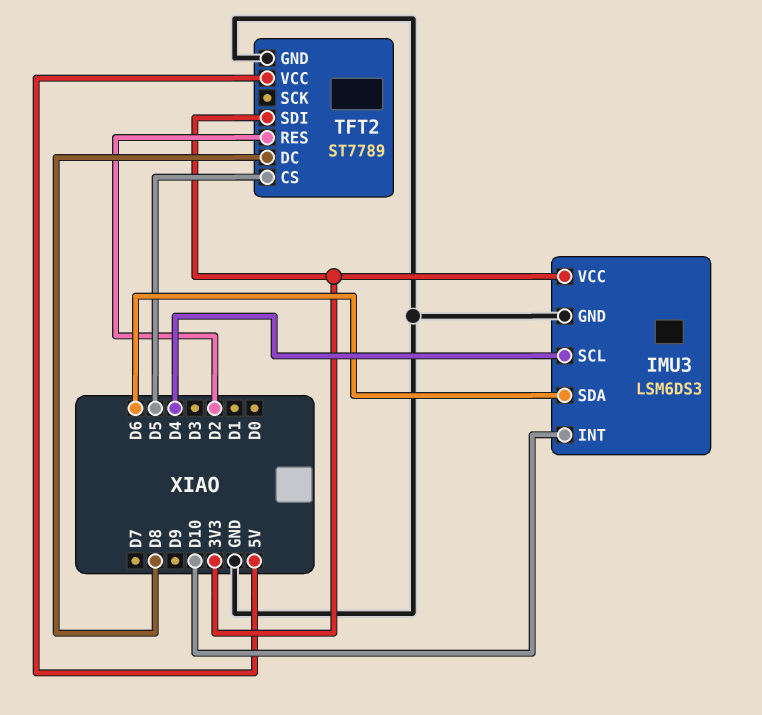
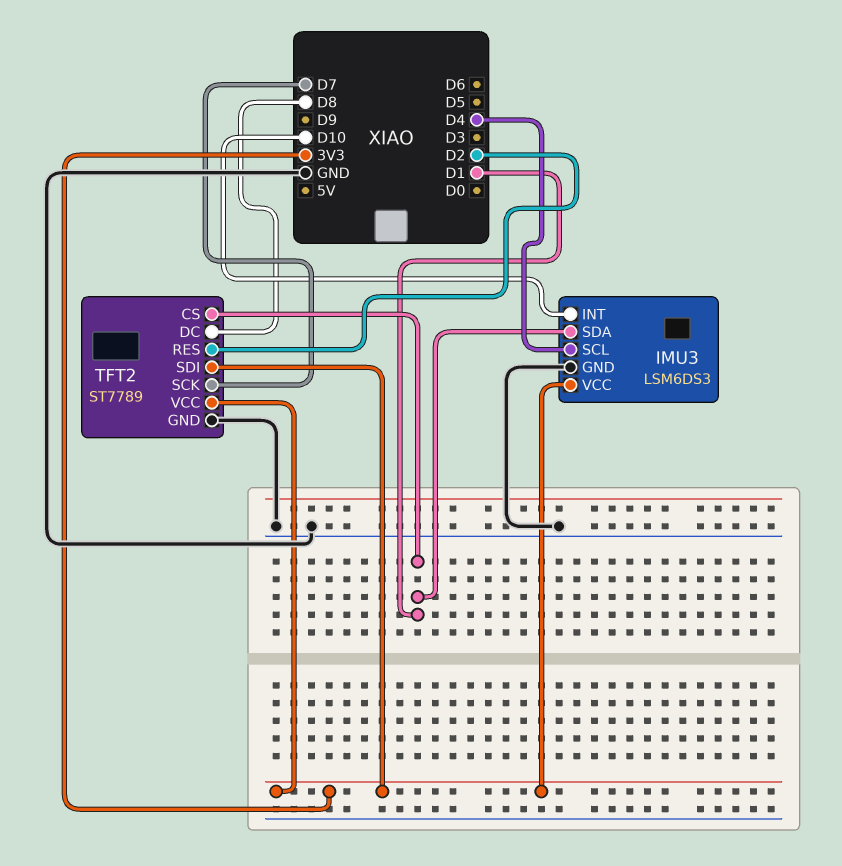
IMU3 pin SDA: D6 -> D1
TFT2 pin CS: D5 -> D1
TFT2 pin SCK: none -> D7
TFT2 pin VCC: 5V -> 3V3

